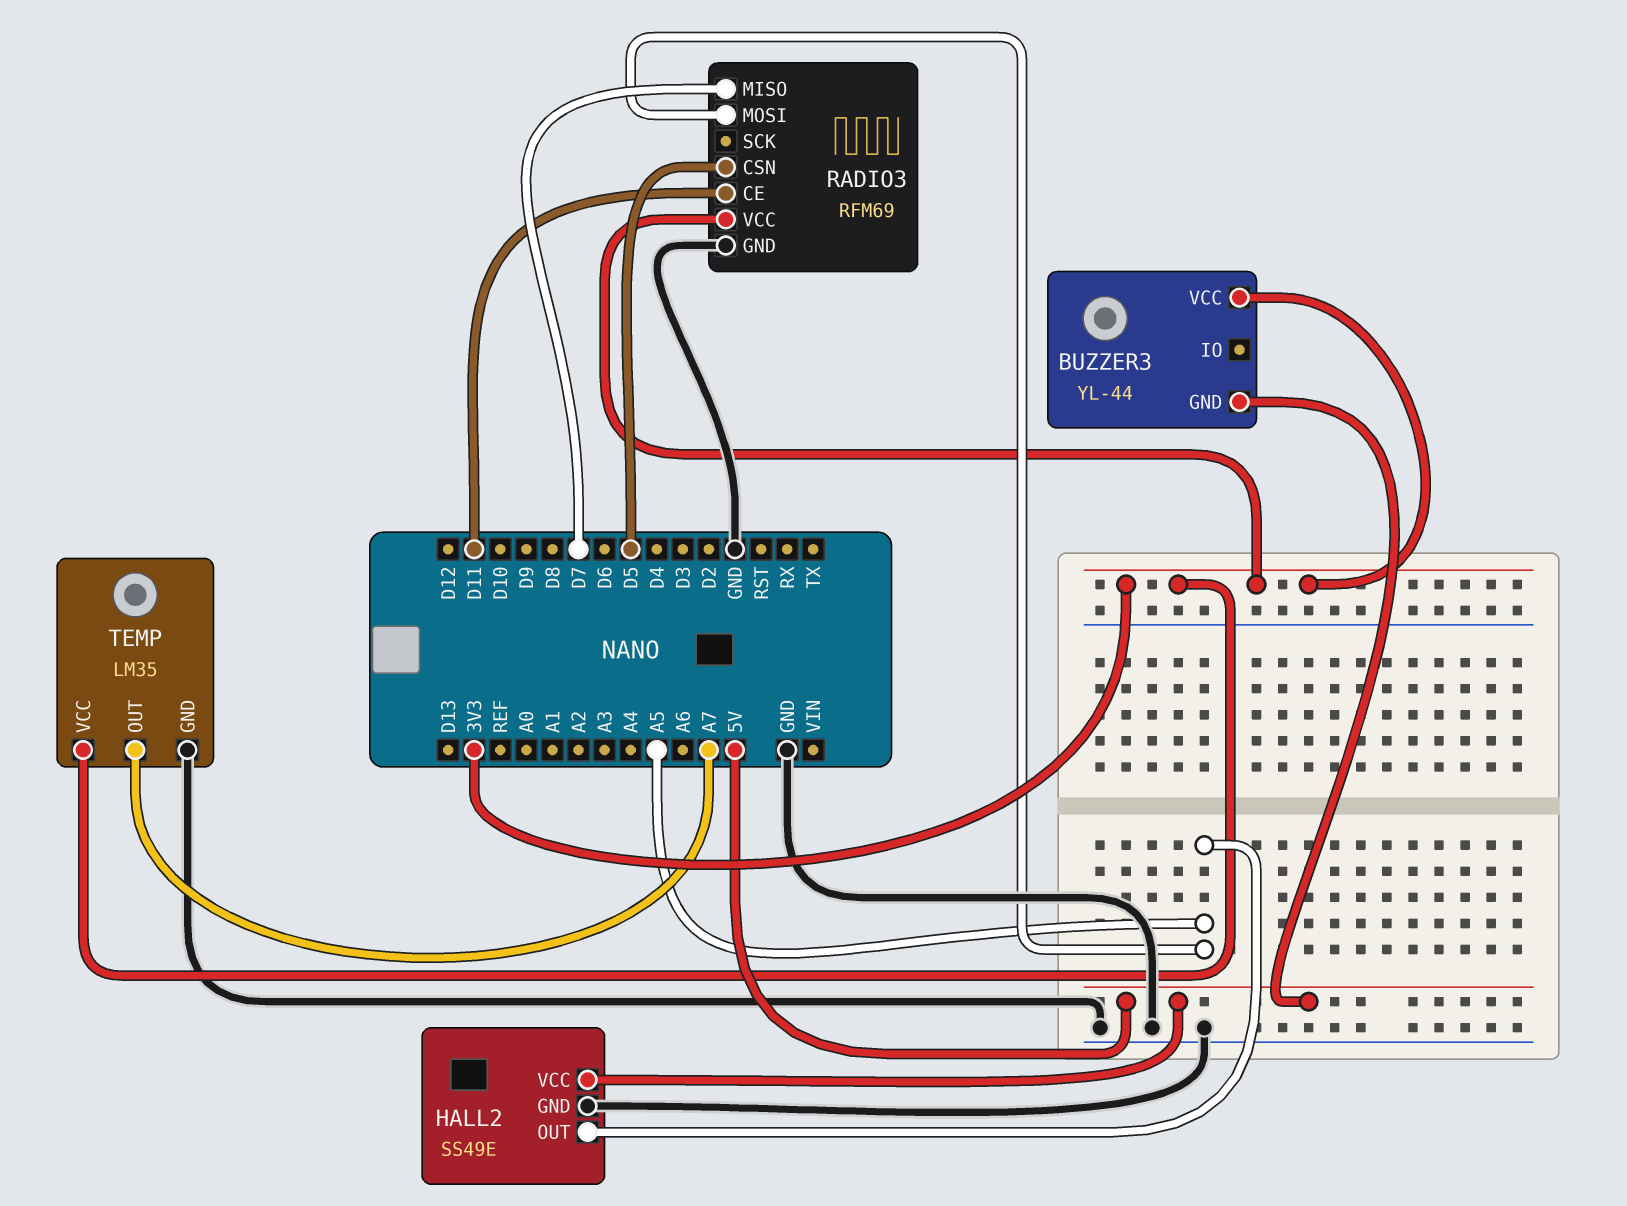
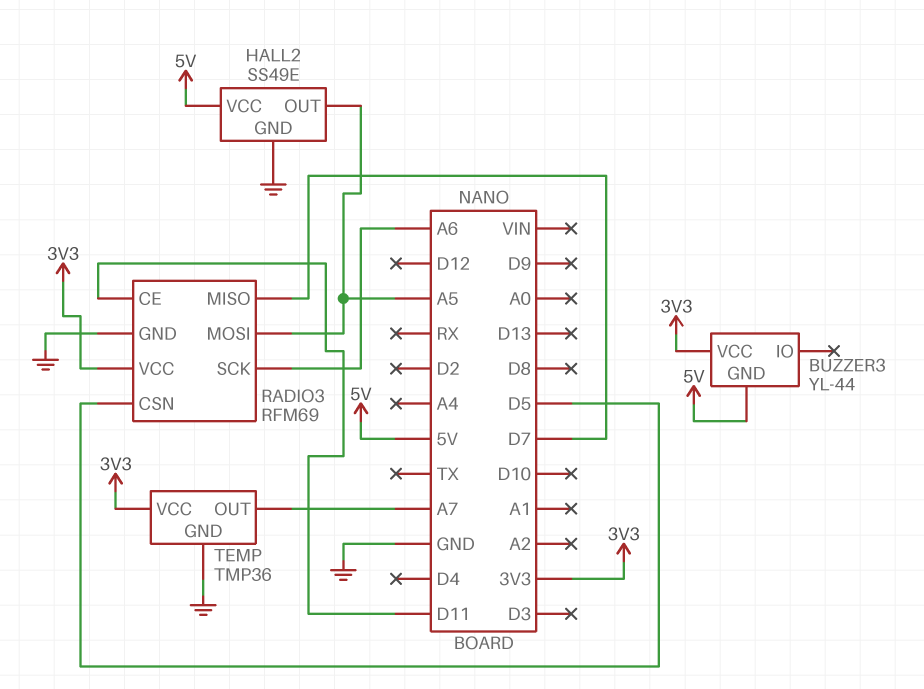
RADIO3 pin SCK: none -> A6
TEMP: LM35 -> TMP36

